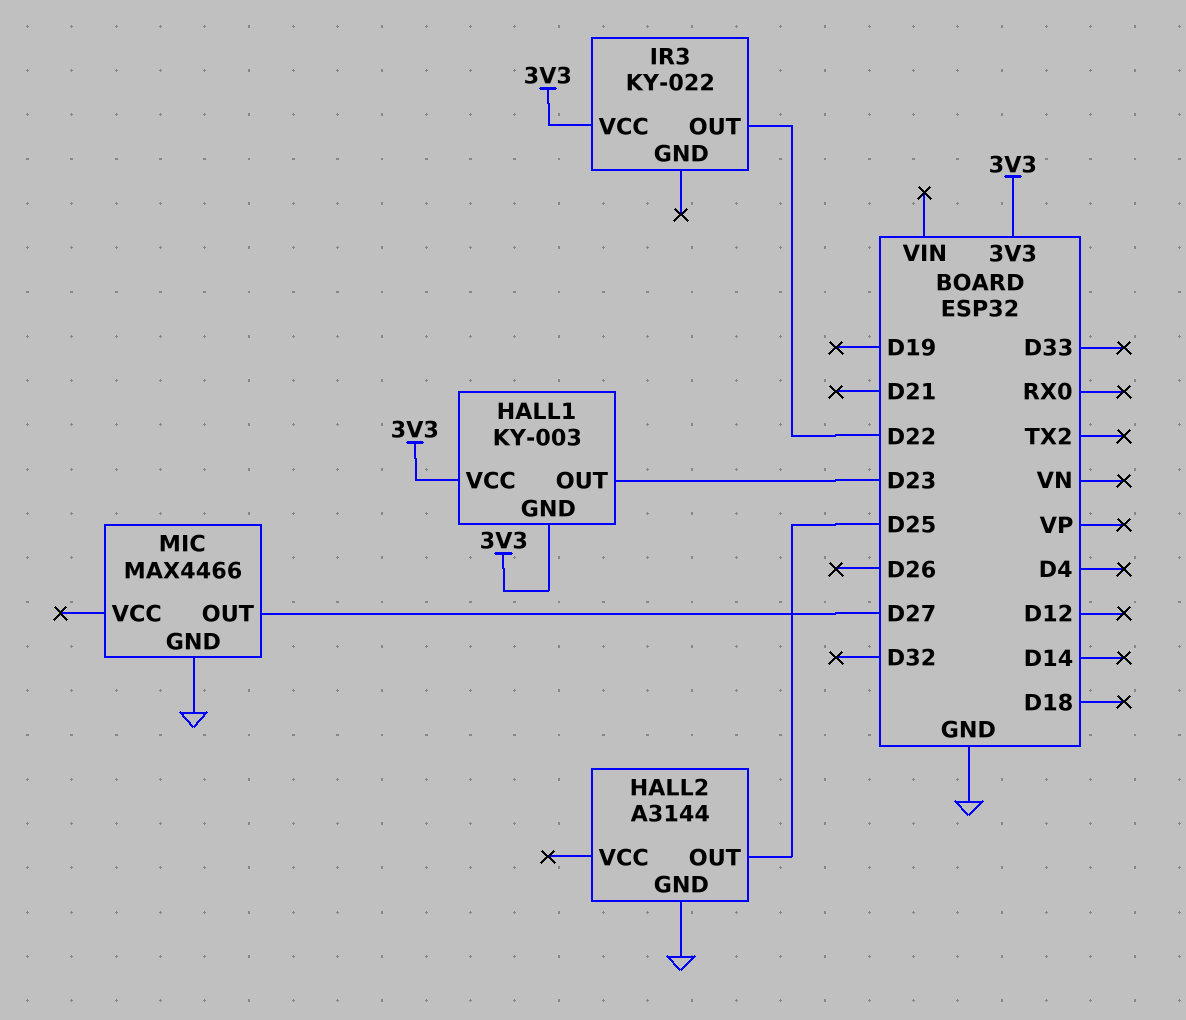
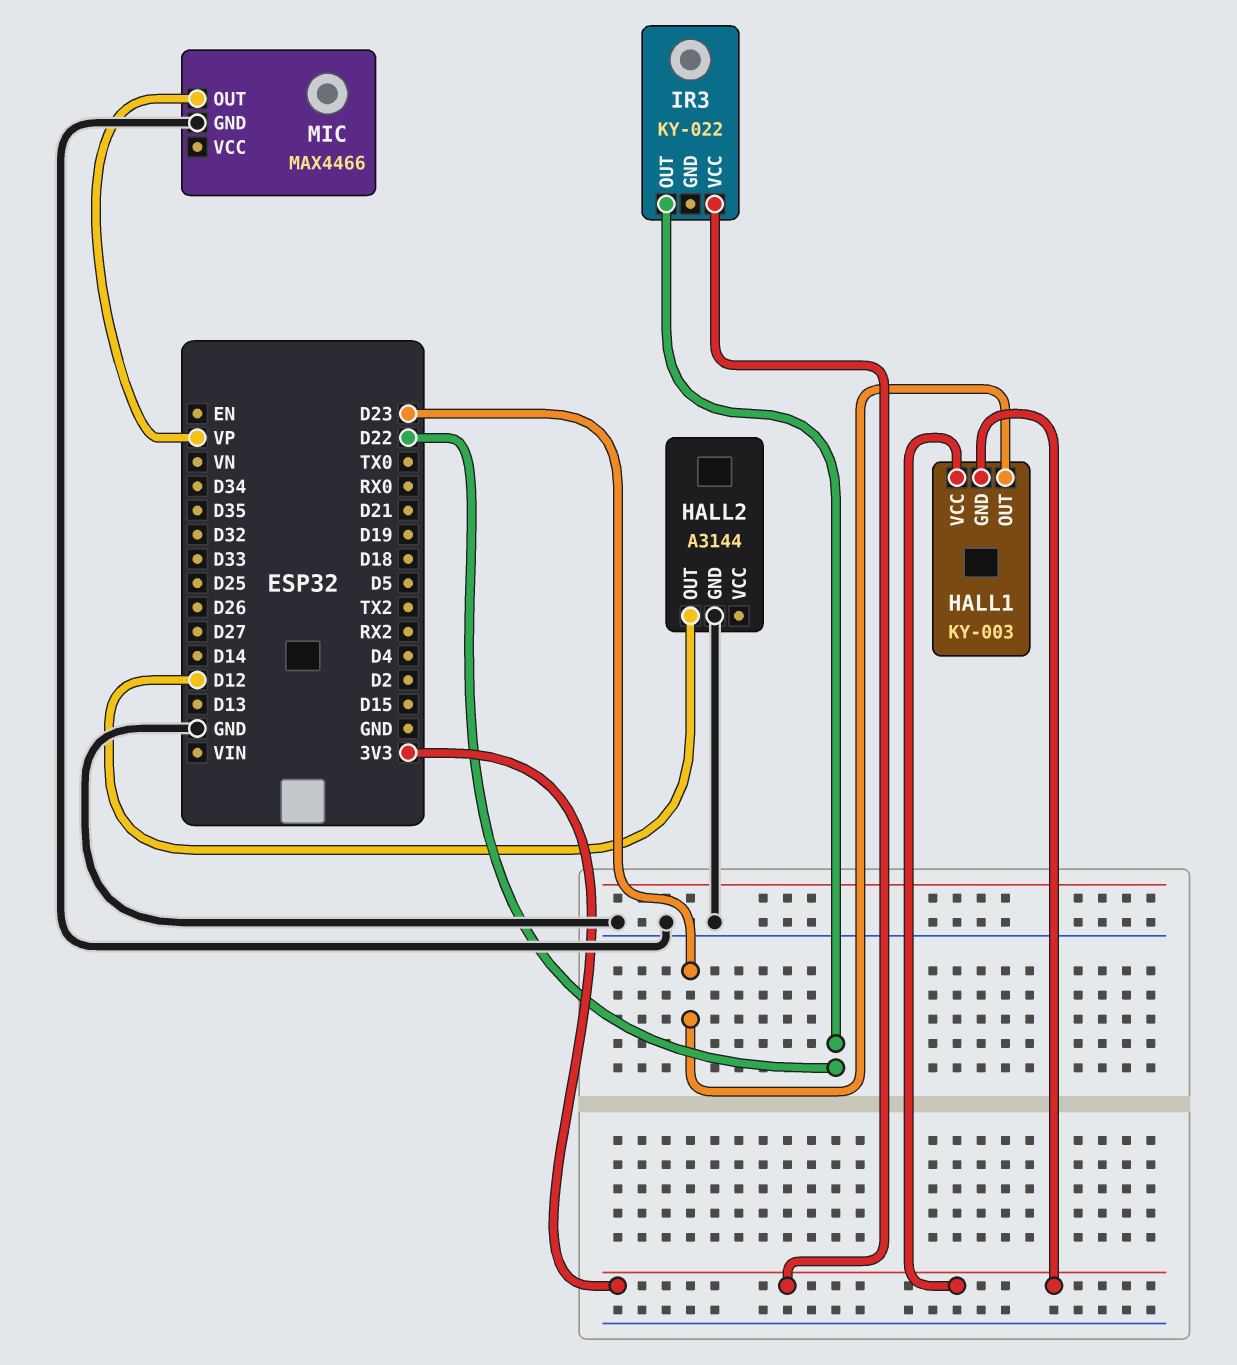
HALL2 pin OUT: D25 -> D12
MIC pin OUT: D27 -> VP

